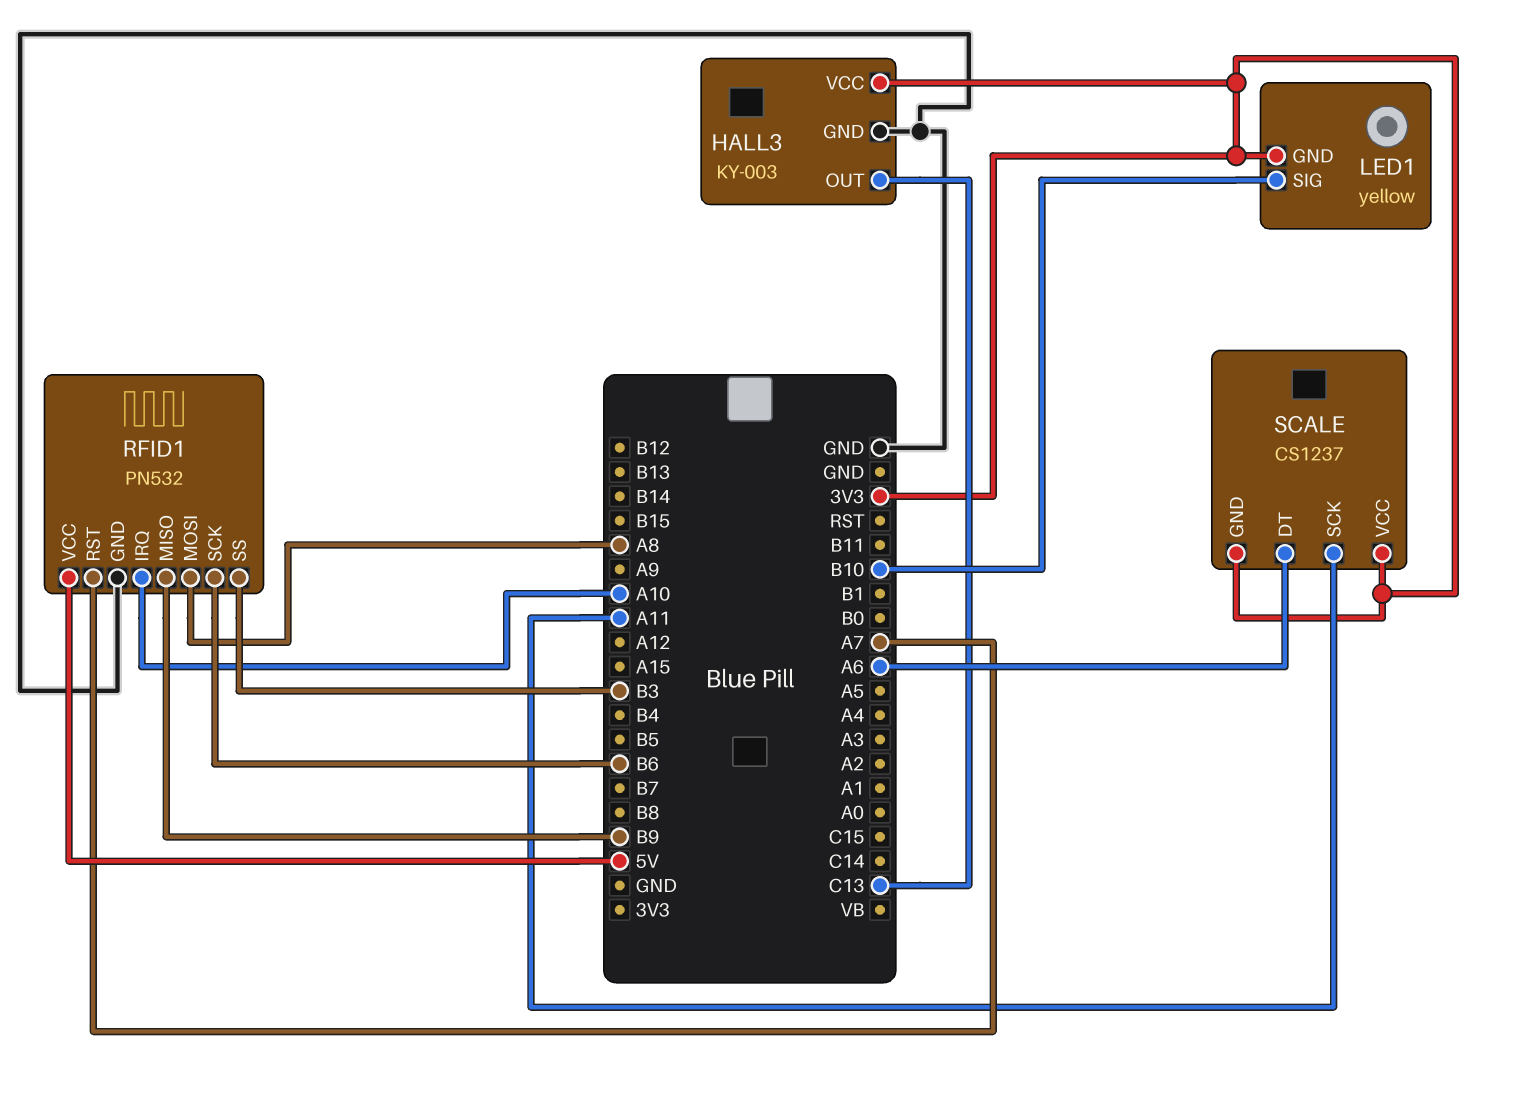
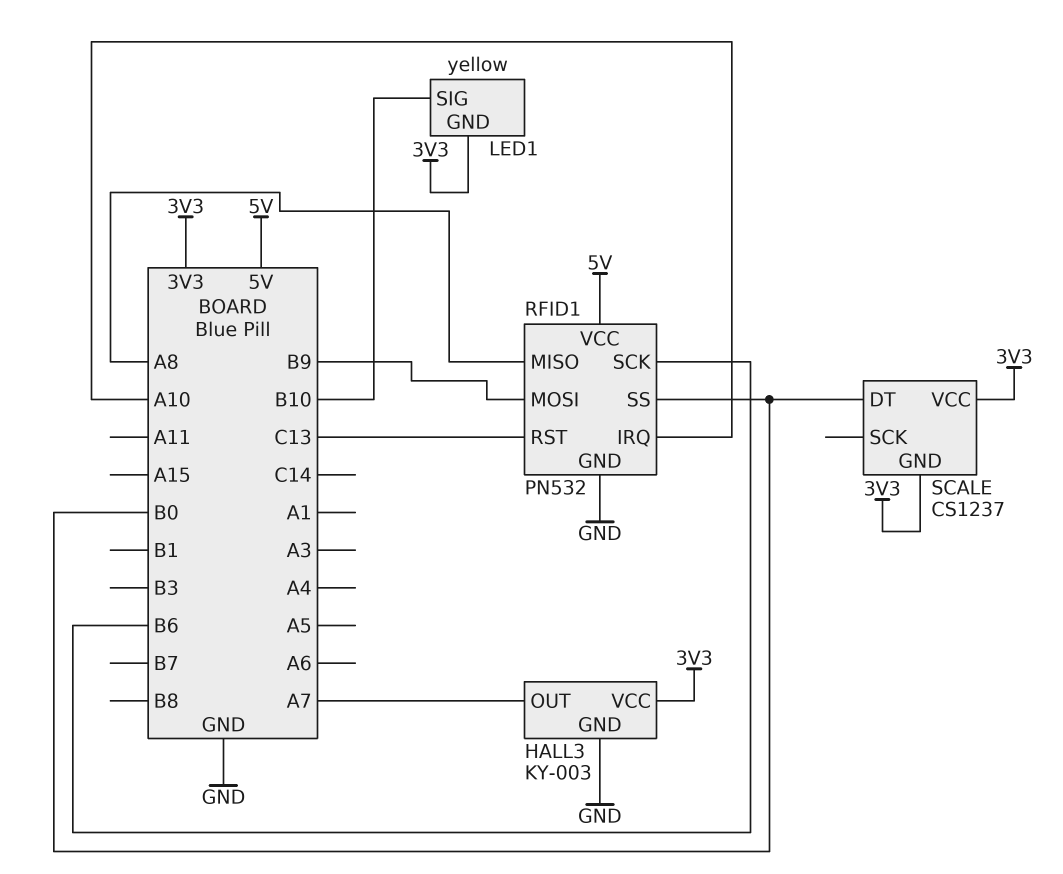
HALL3 pin OUT: C13 -> A7
RFID1 pin MISO: B9 -> A8
RFID1 pin MOSI: A8 -> B9
RFID1 pin RST: A7 -> C13
RFID1 pin SS: B3 -> B0
SCALE pin DT: A6 -> B0
SCALE pin SCK: A11 -> none

